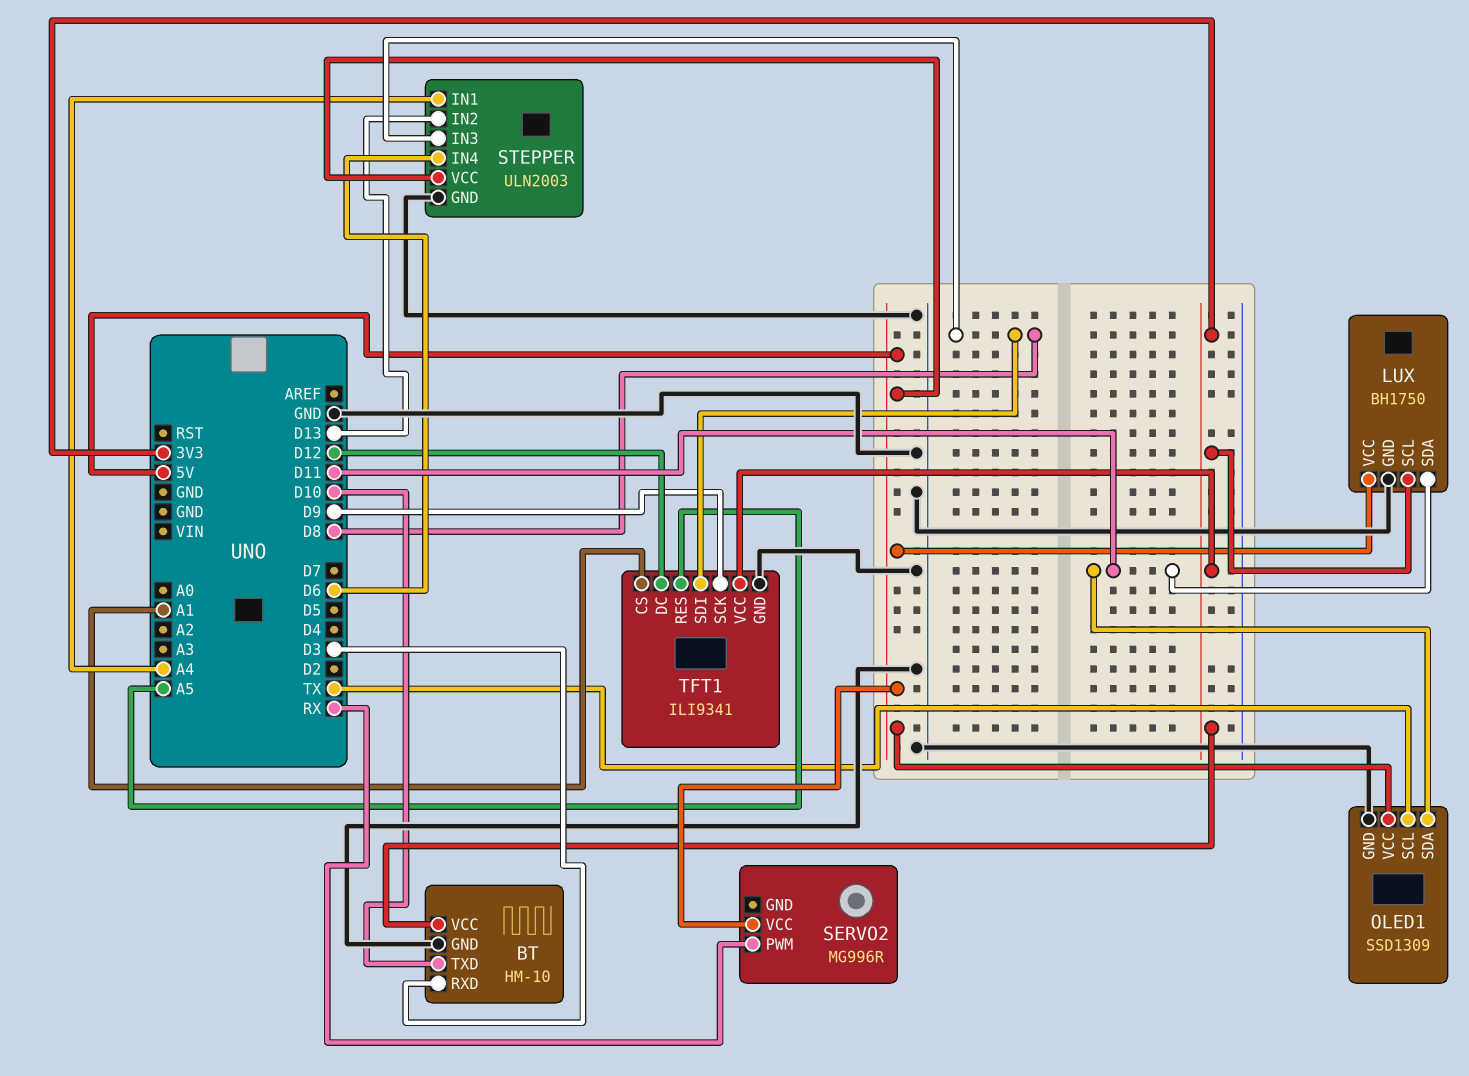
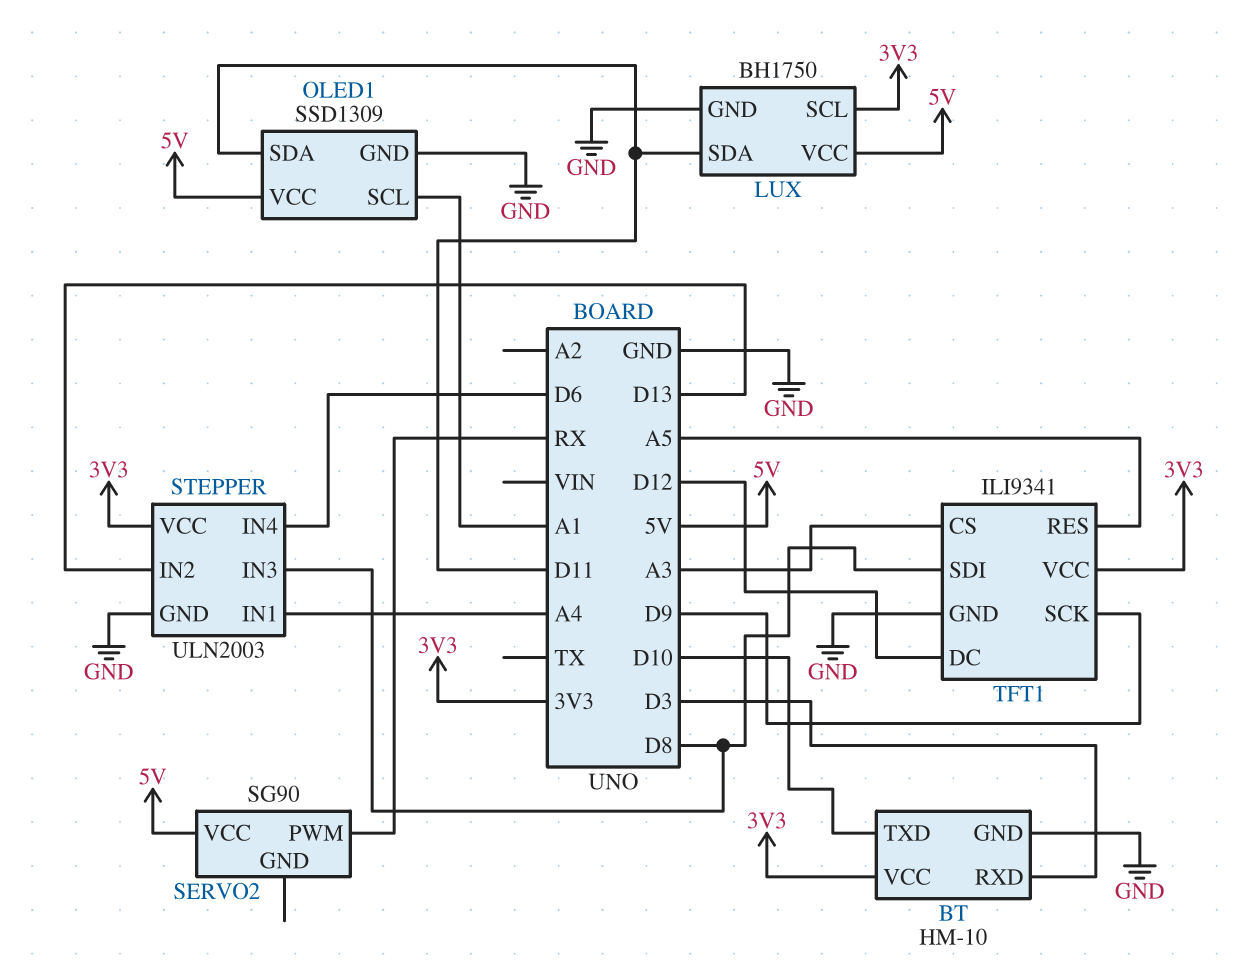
OLED1 pin SCL: TX -> A1
SERVO2: MG996R -> SG90
STEPPER pin VCC: 5V -> 3V3
TFT1 pin CS: A1 -> A3

